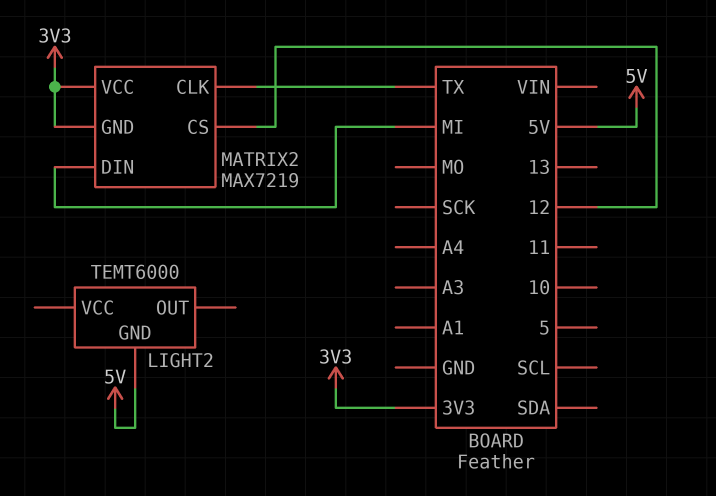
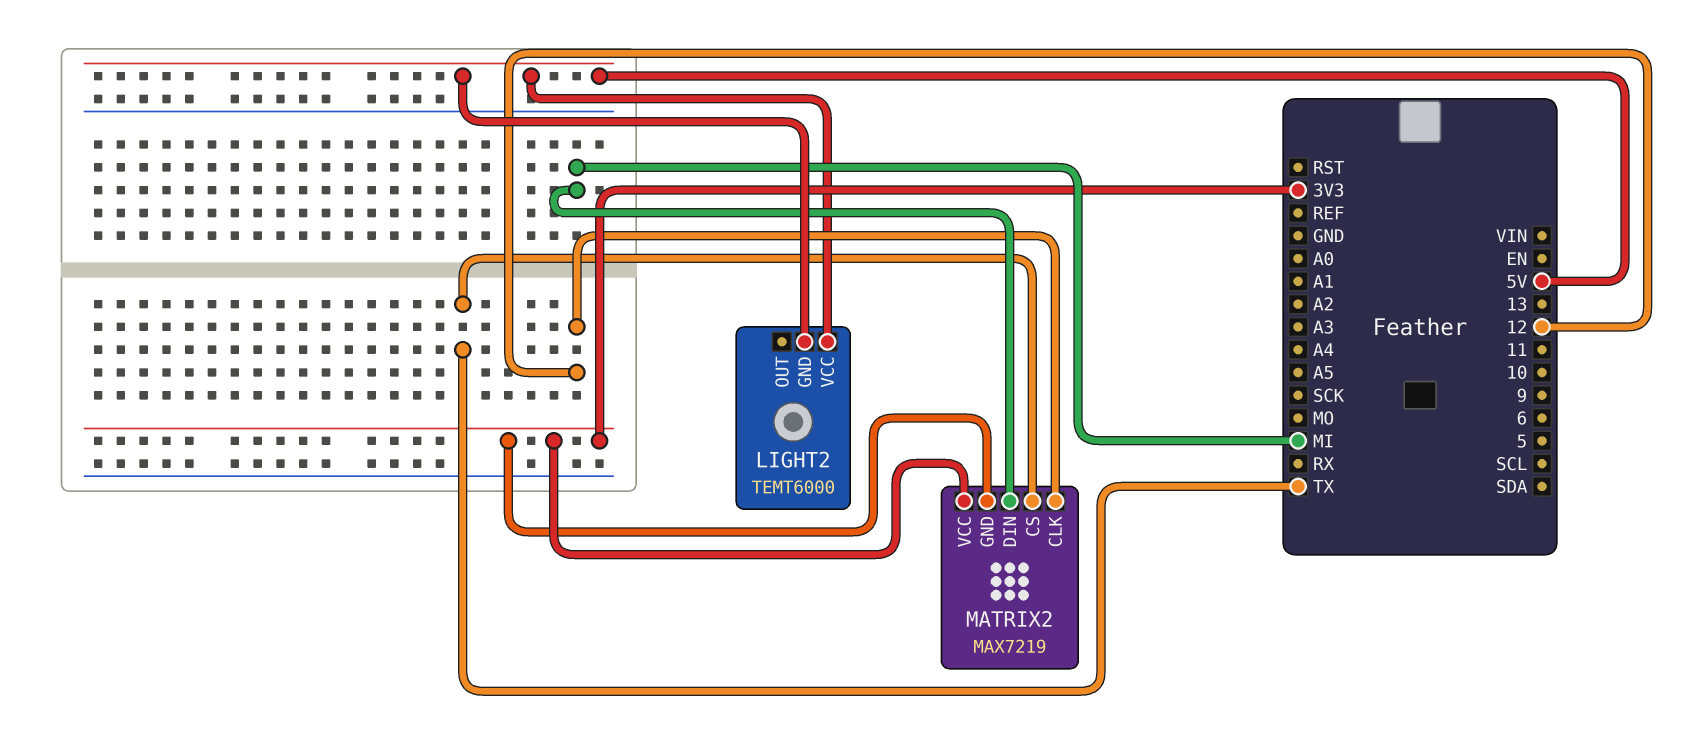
LIGHT2 pin VCC: none -> 5V
MATRIX2 pin CLK: TX -> 12
MATRIX2 pin CS: 12 -> TX

